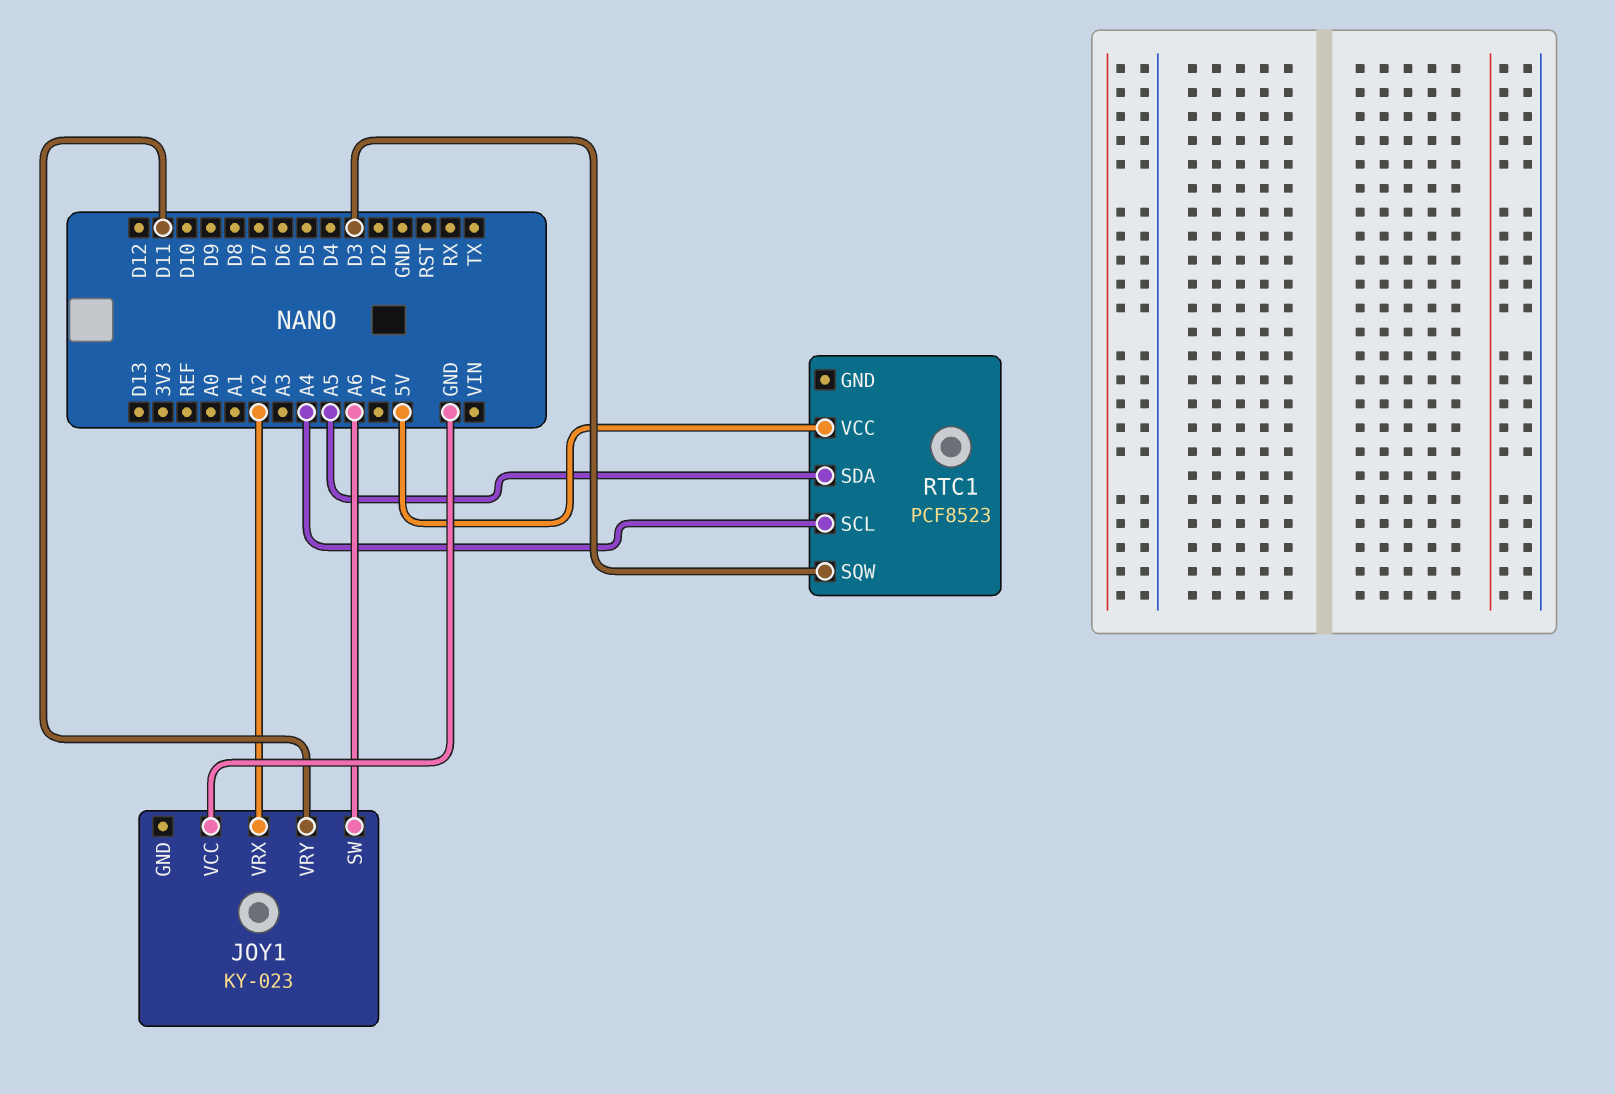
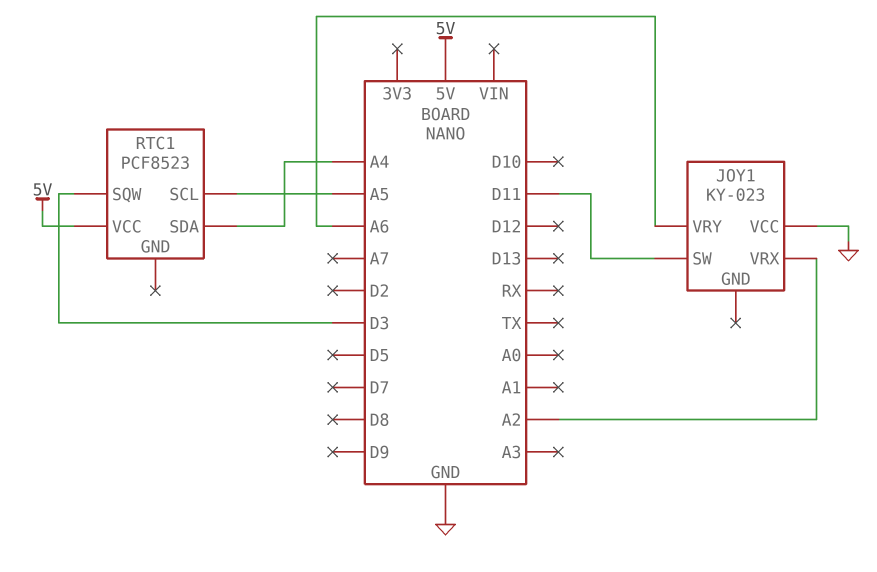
JOY1 pin SW: A6 -> D11
JOY1 pin VRY: D11 -> A6
RTC1 pin SCL: A4 -> A5
RTC1 pin SDA: A5 -> A4

